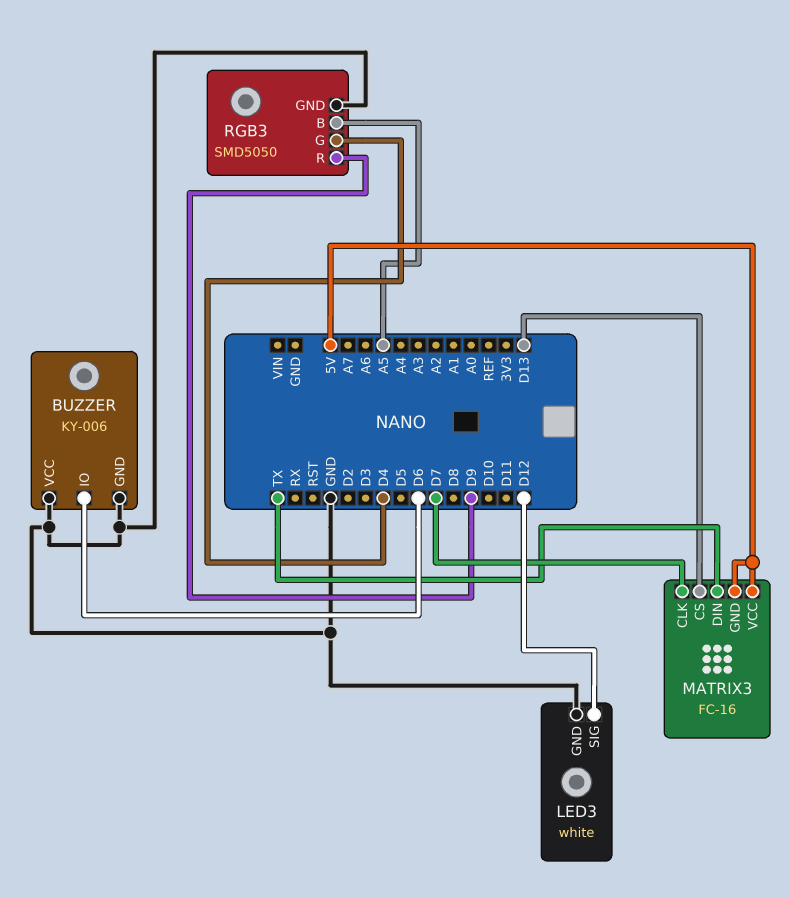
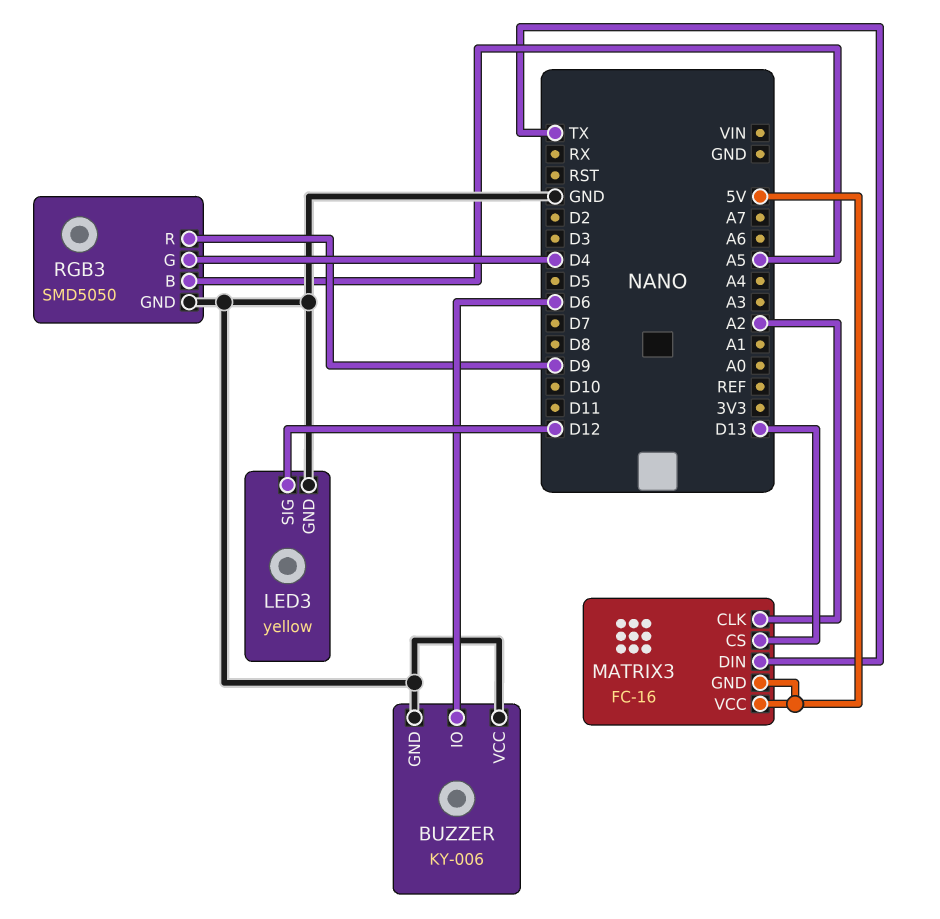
LED3: white -> yellow
MATRIX3 pin CLK: D7 -> A2

